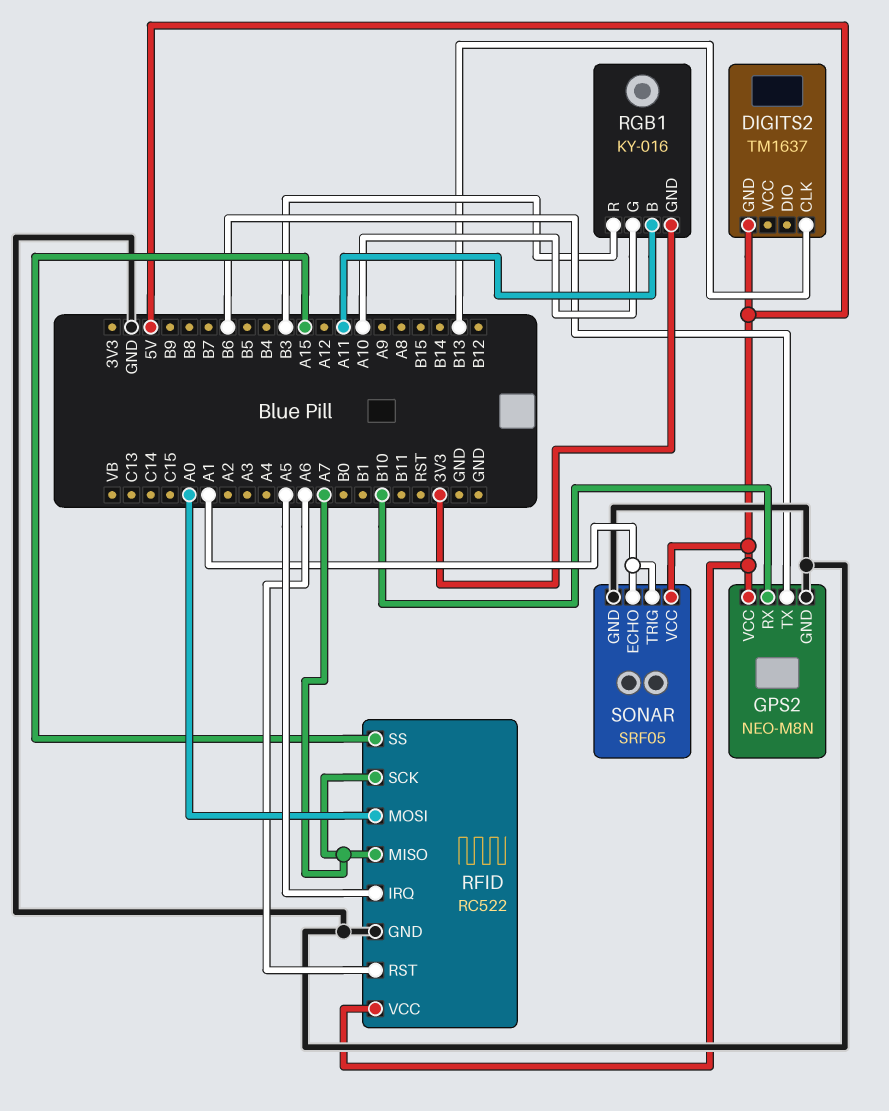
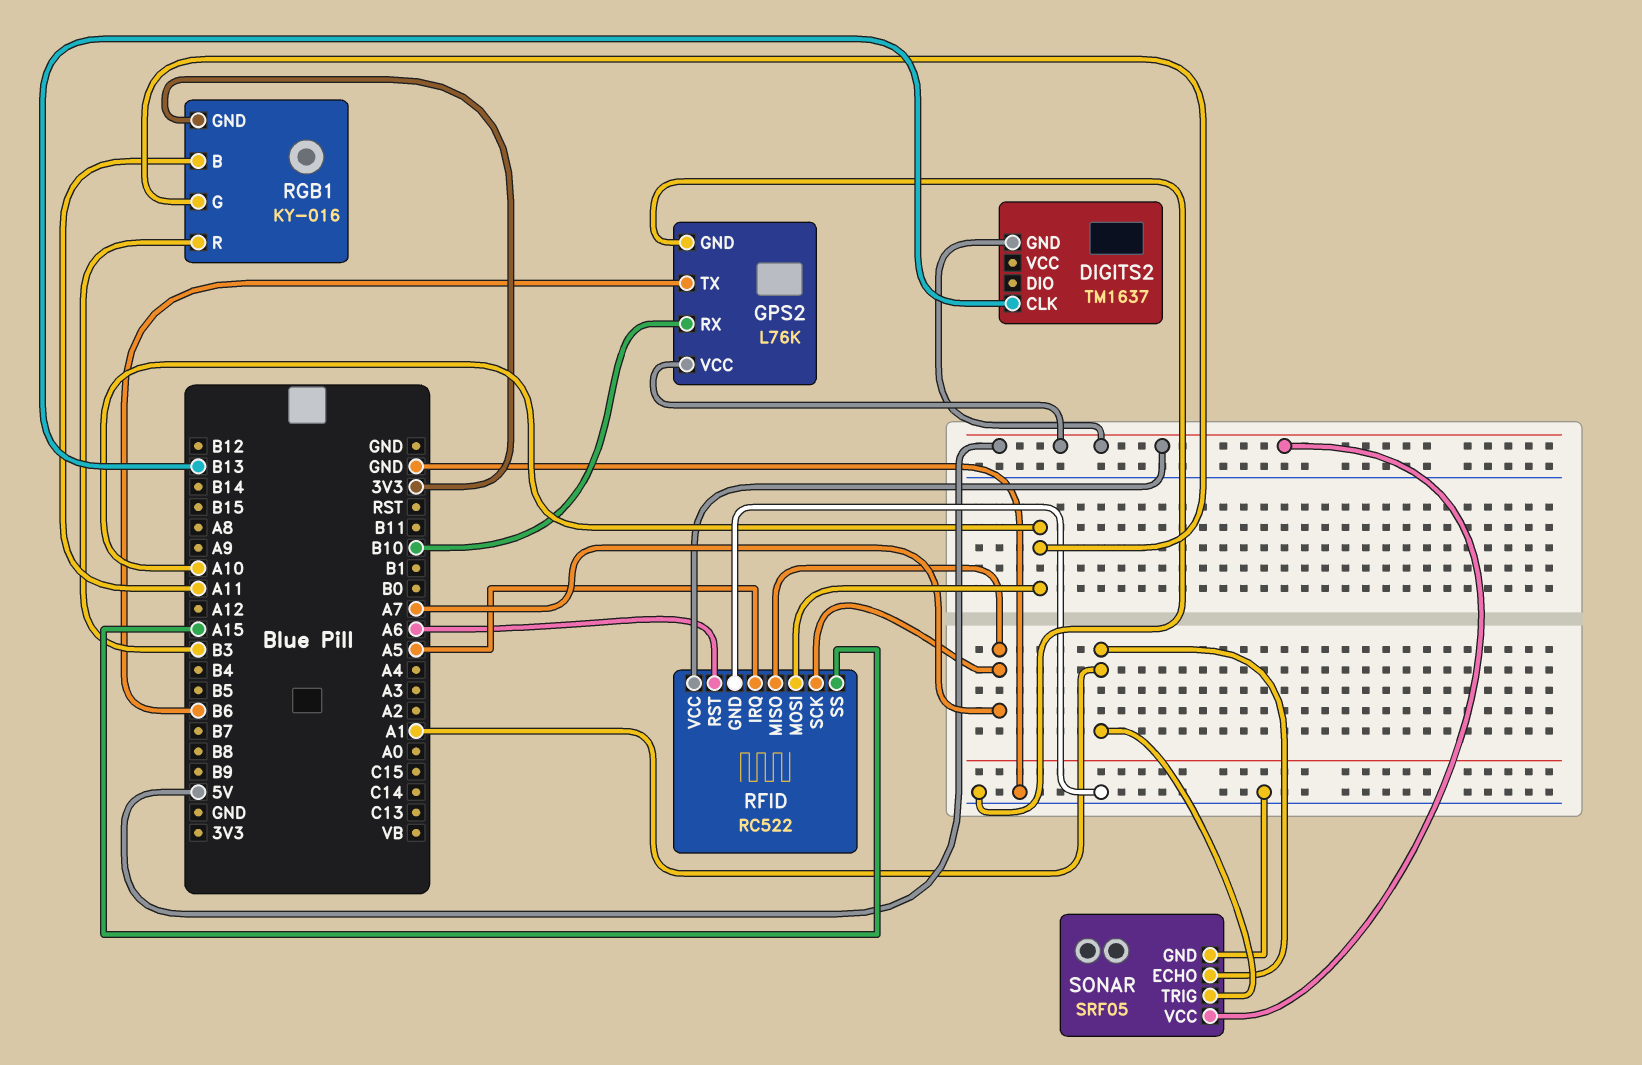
GPS2: NEO-M8N -> L76K
RFID pin MOSI: A0 -> A10

